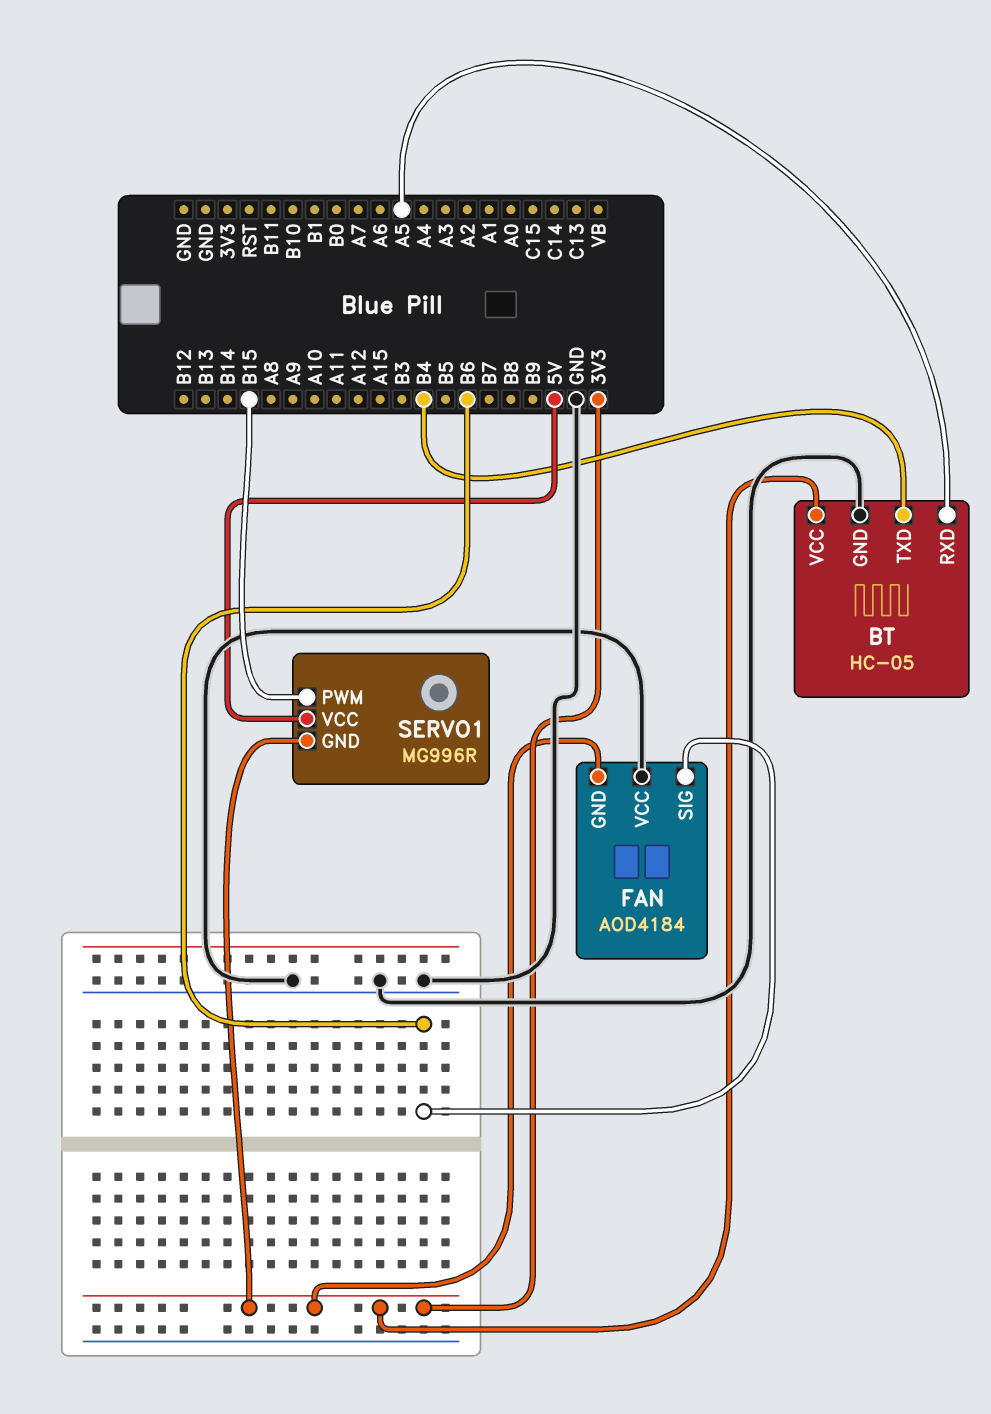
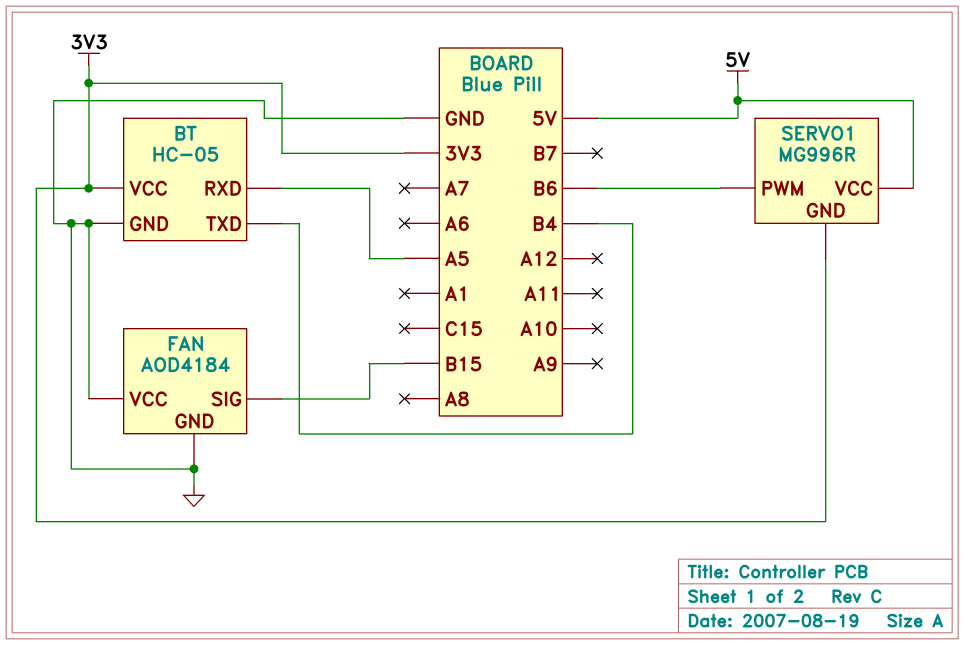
FAN pin GND: 3V3 -> GND
FAN pin SIG: B6 -> B15
SERVO1 pin PWM: B15 -> B6

